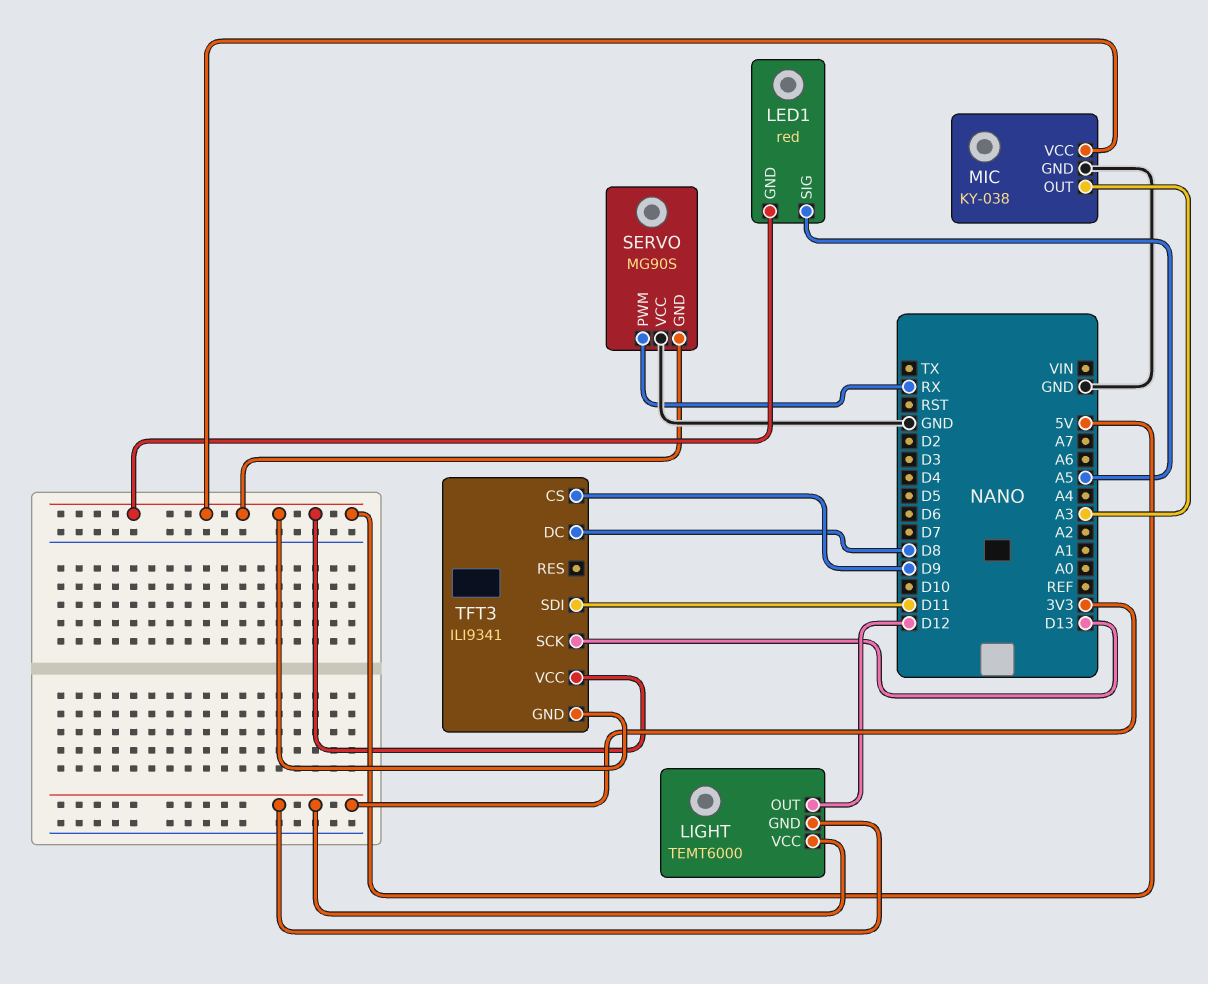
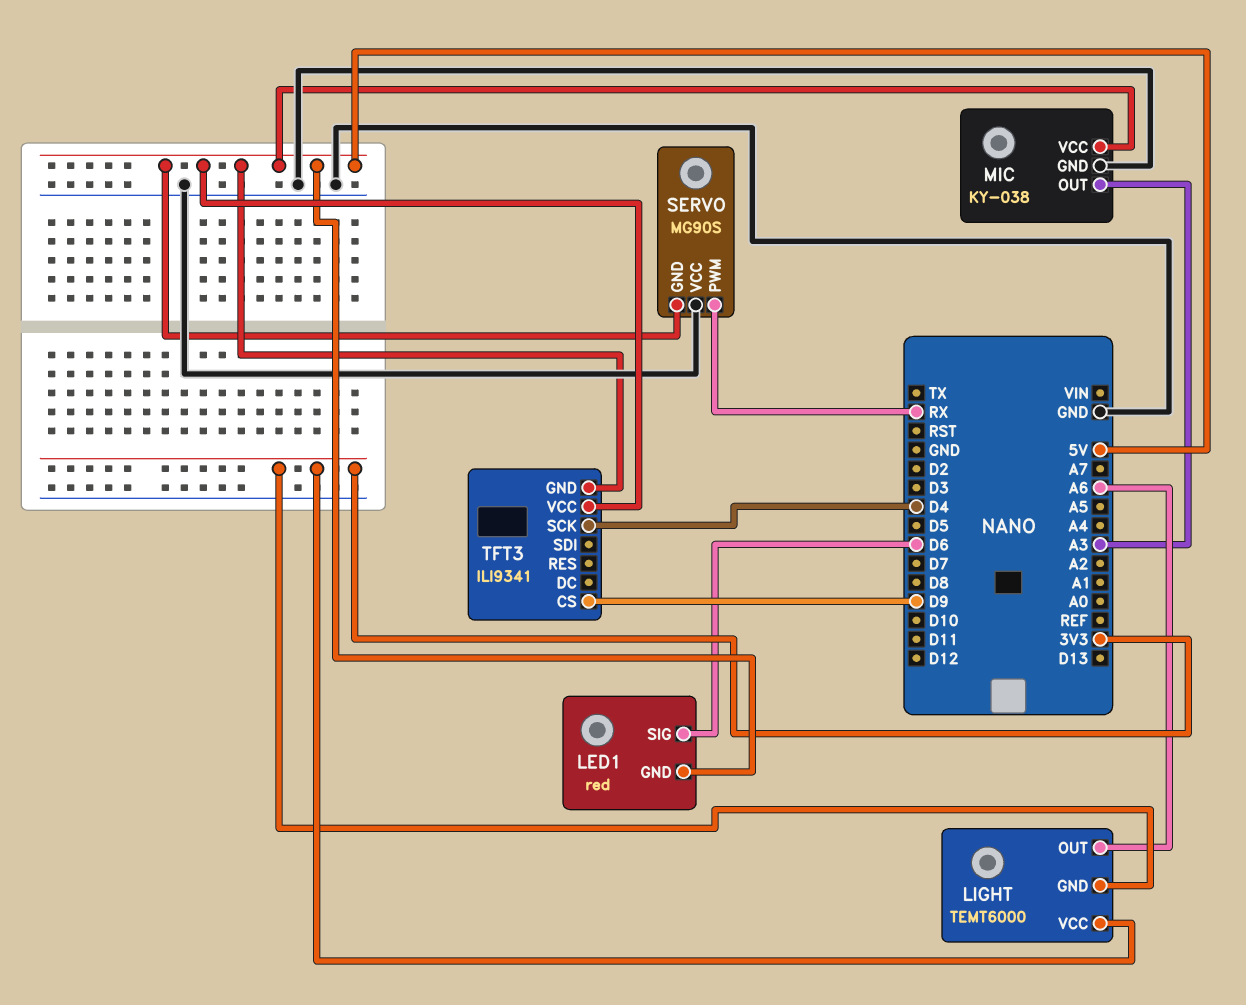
LED1 pin SIG: A5 -> D6
LIGHT pin OUT: D12 -> A6
TFT3 pin DC: D8 -> none
TFT3 pin SCK: D13 -> D4
TFT3 pin SDI: D11 -> none

